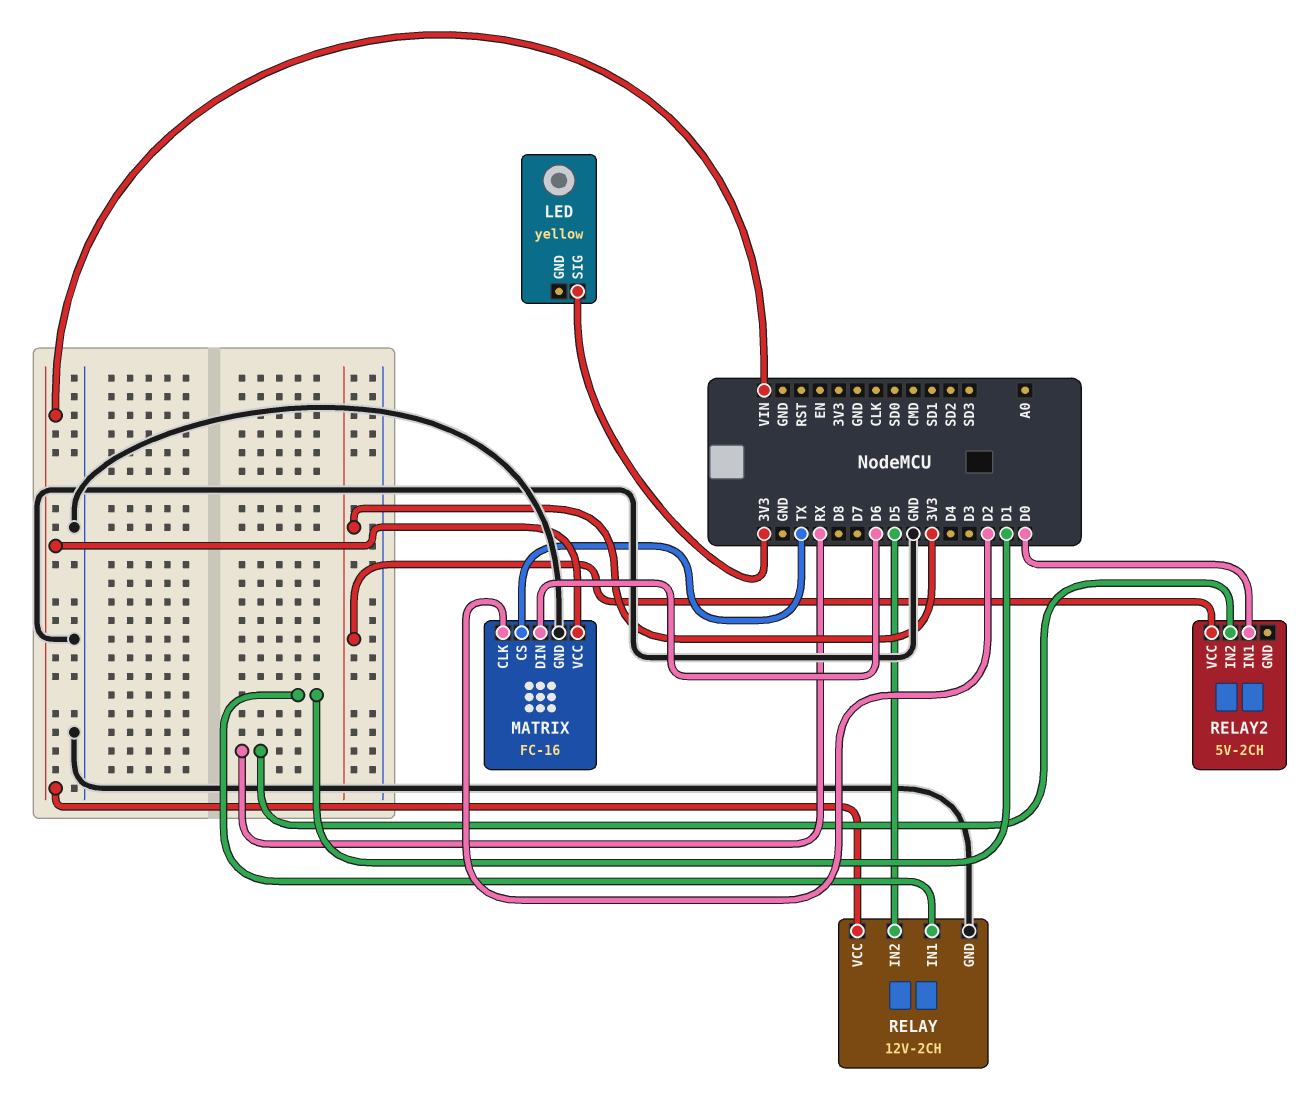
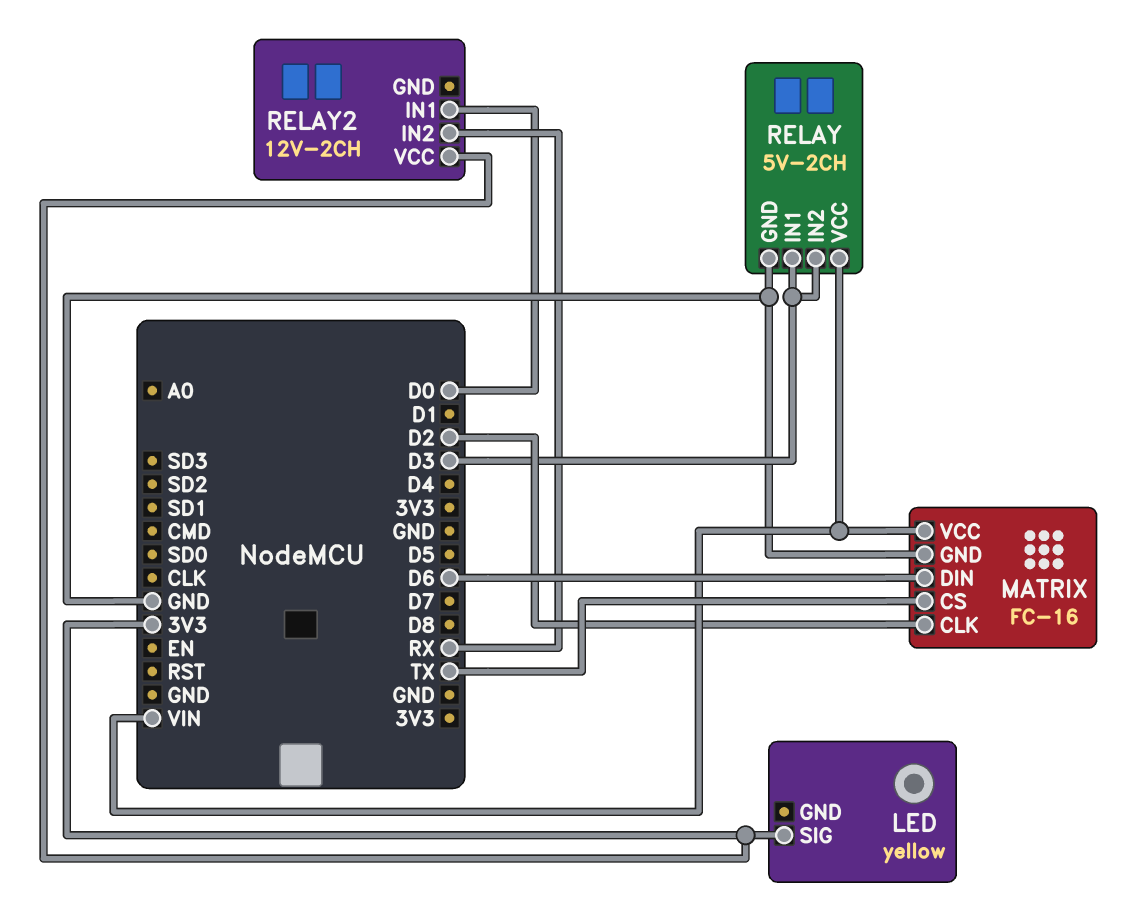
RELAY: 12V-2CH -> 5V-2CH
RELAY pin IN1: D1 -> D3
RELAY pin IN2: D5 -> D3
RELAY2: 5V-2CH -> 12V-2CH

